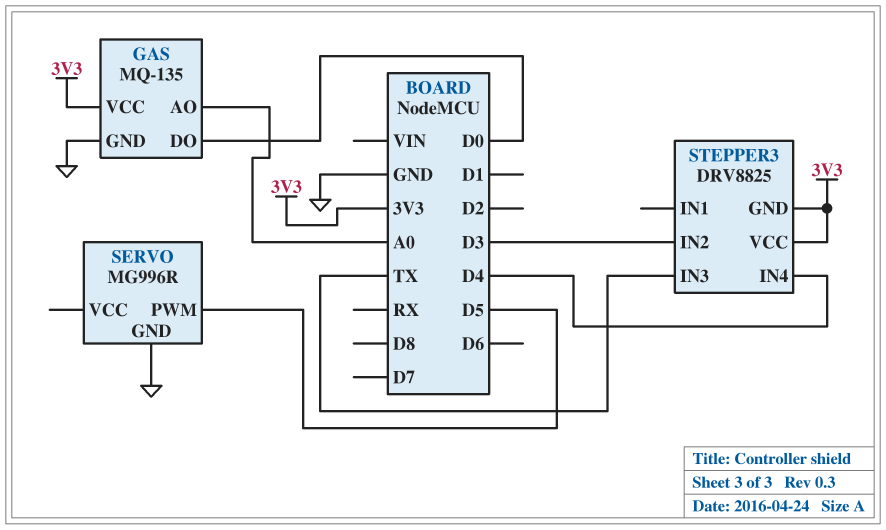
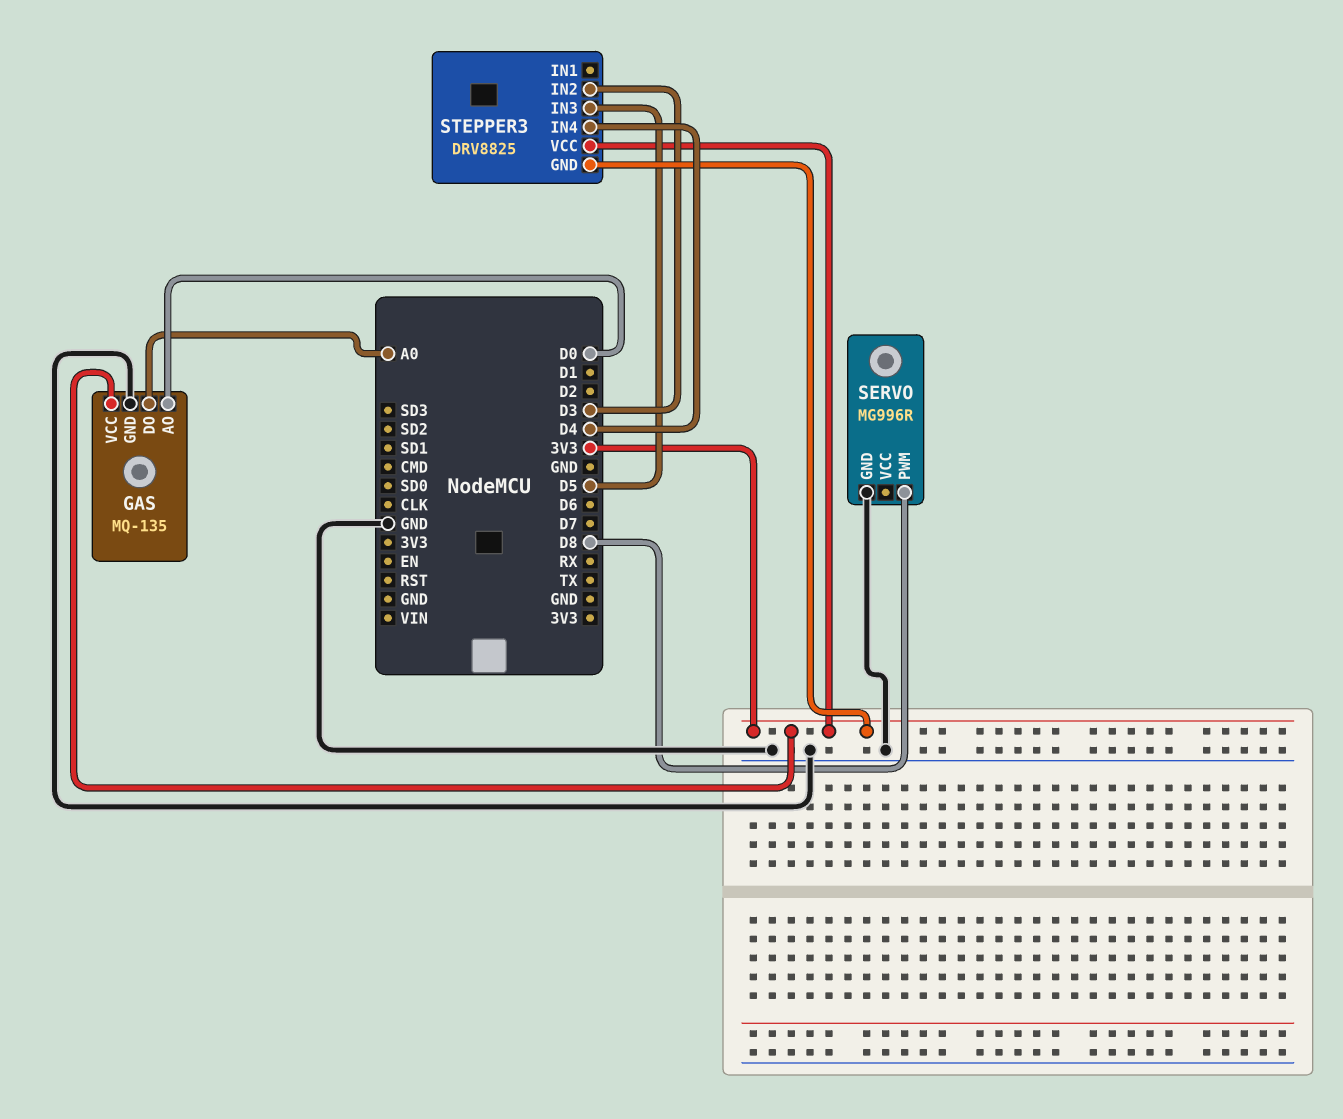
GAS pin AO: A0 -> D0
GAS pin DO: D0 -> A0
SERVO pin PWM: D5 -> D8
STEPPER3 pin IN3: TX -> D5

